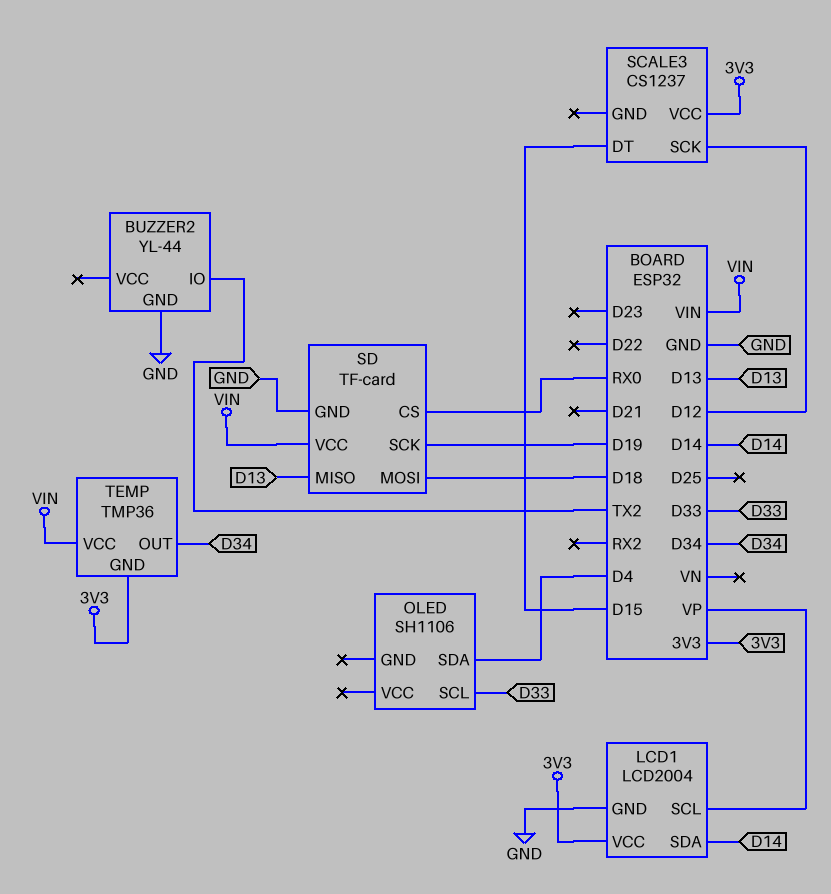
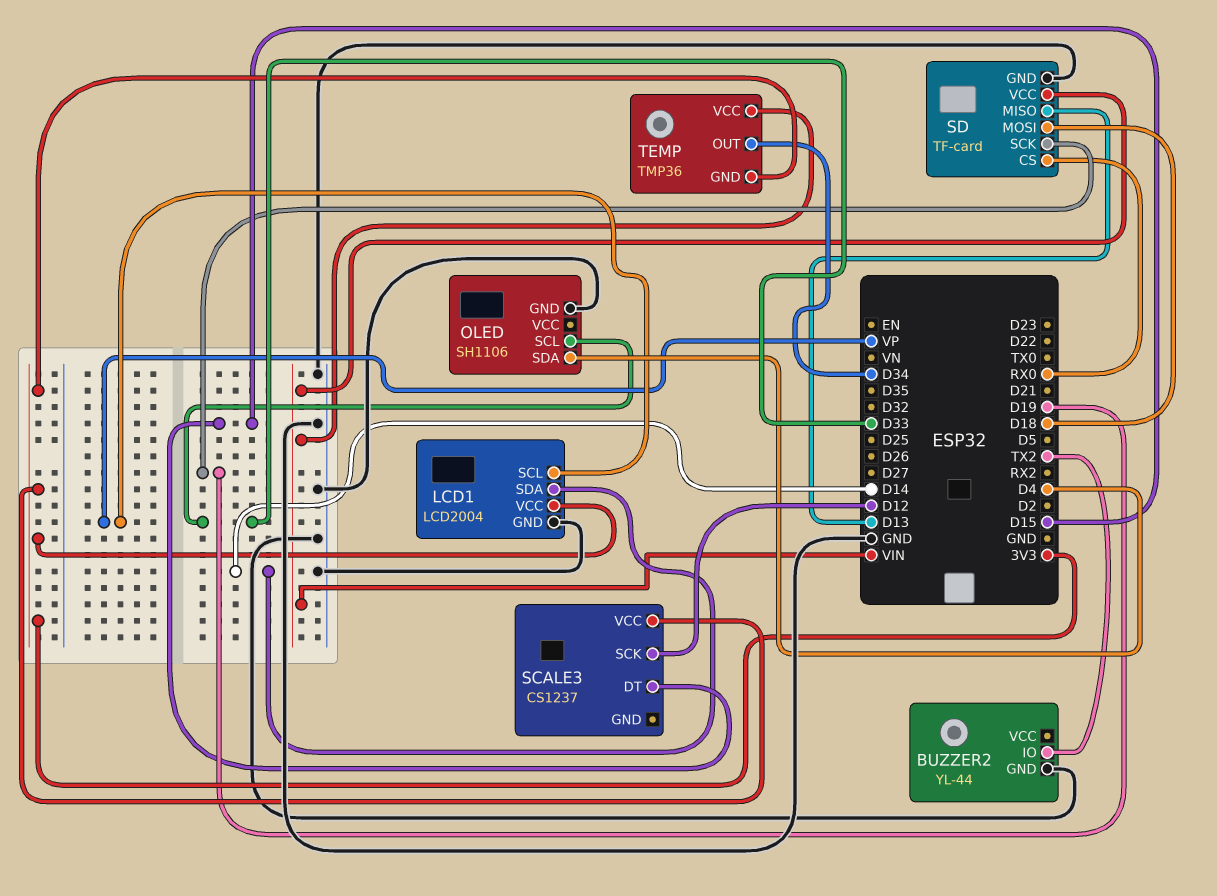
OLED pin GND: none -> GND

